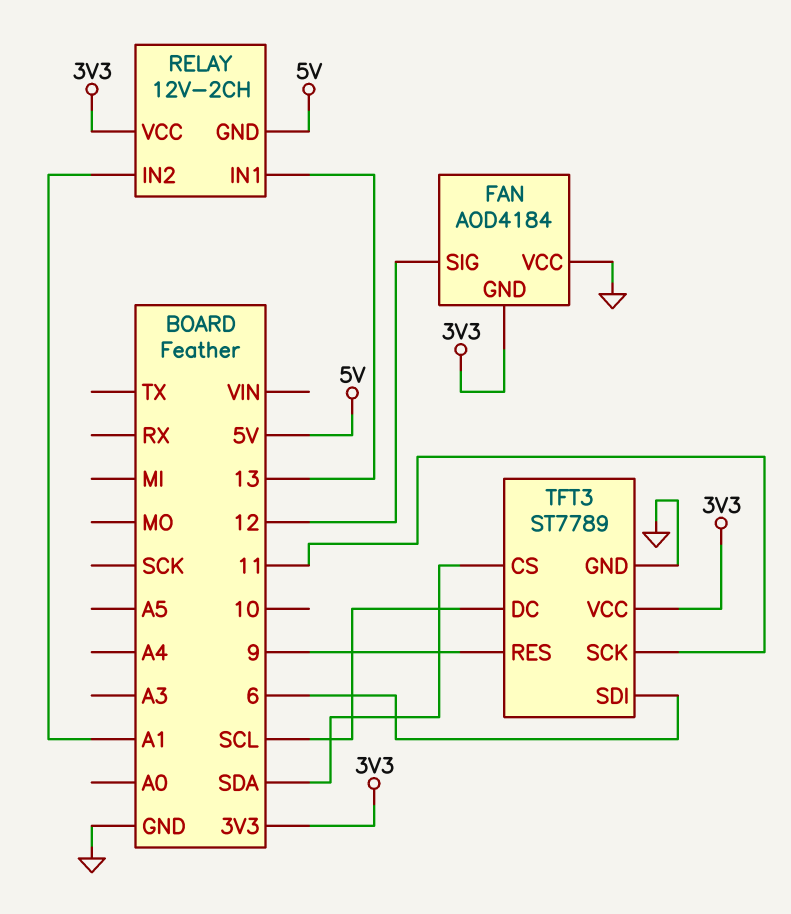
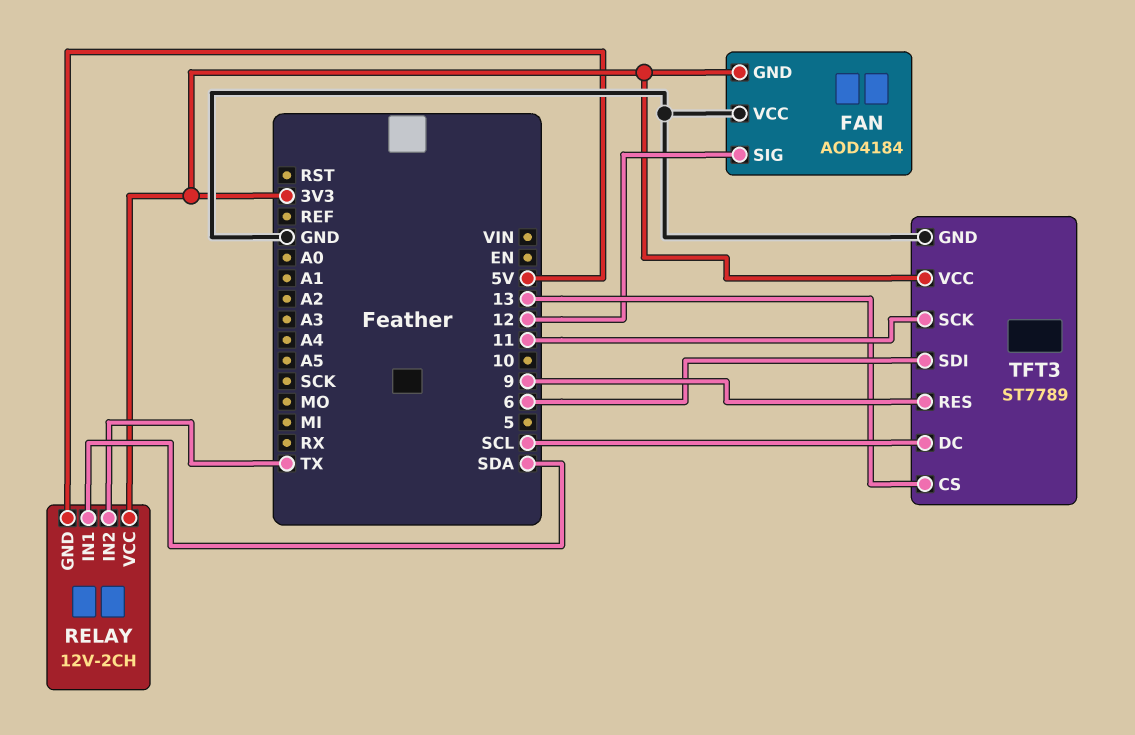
RELAY pin IN1: 13 -> SDA
RELAY pin IN2: A1 -> TX
TFT3 pin CS: SDA -> 13

